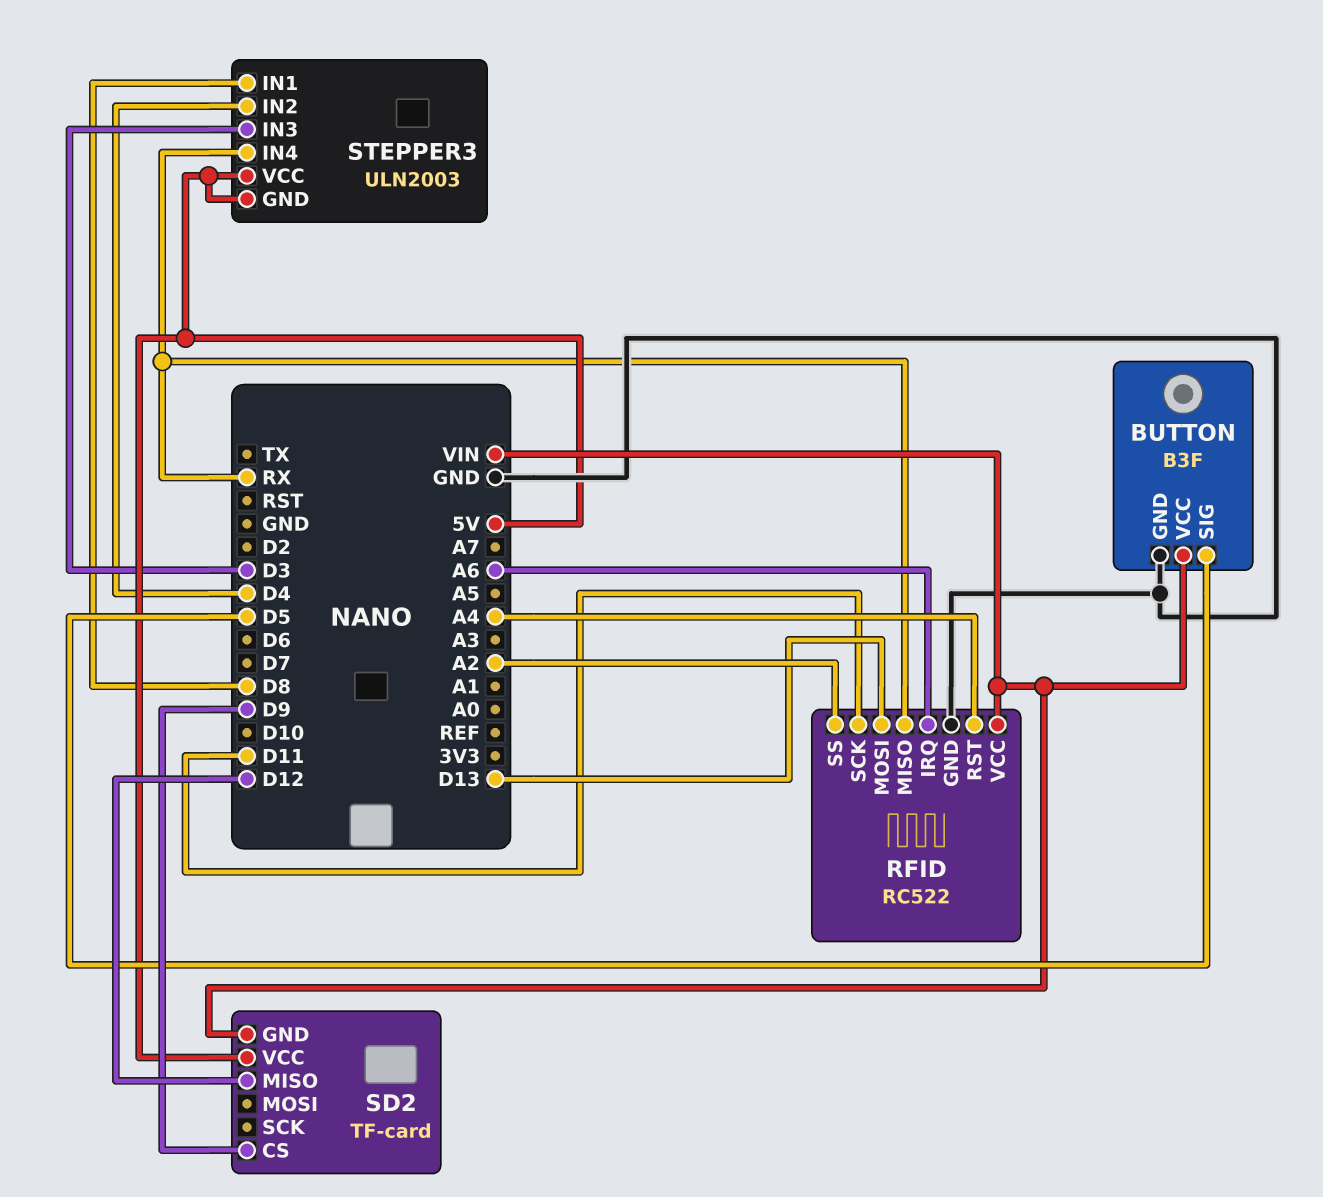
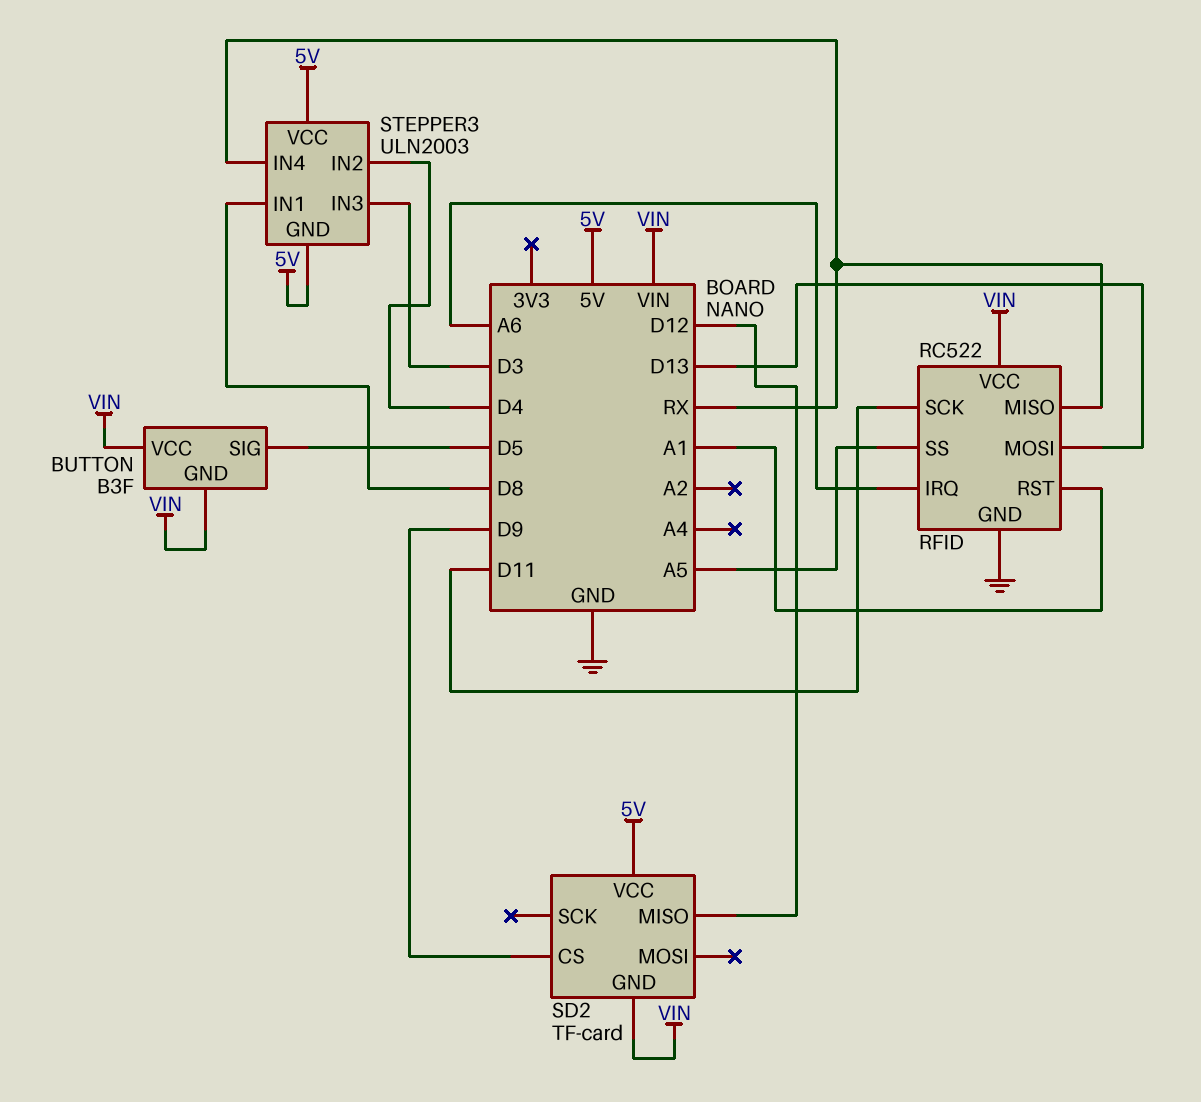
BUTTON pin GND: GND -> VIN
RFID pin RST: A4 -> A1
RFID pin SS: A2 -> A5

